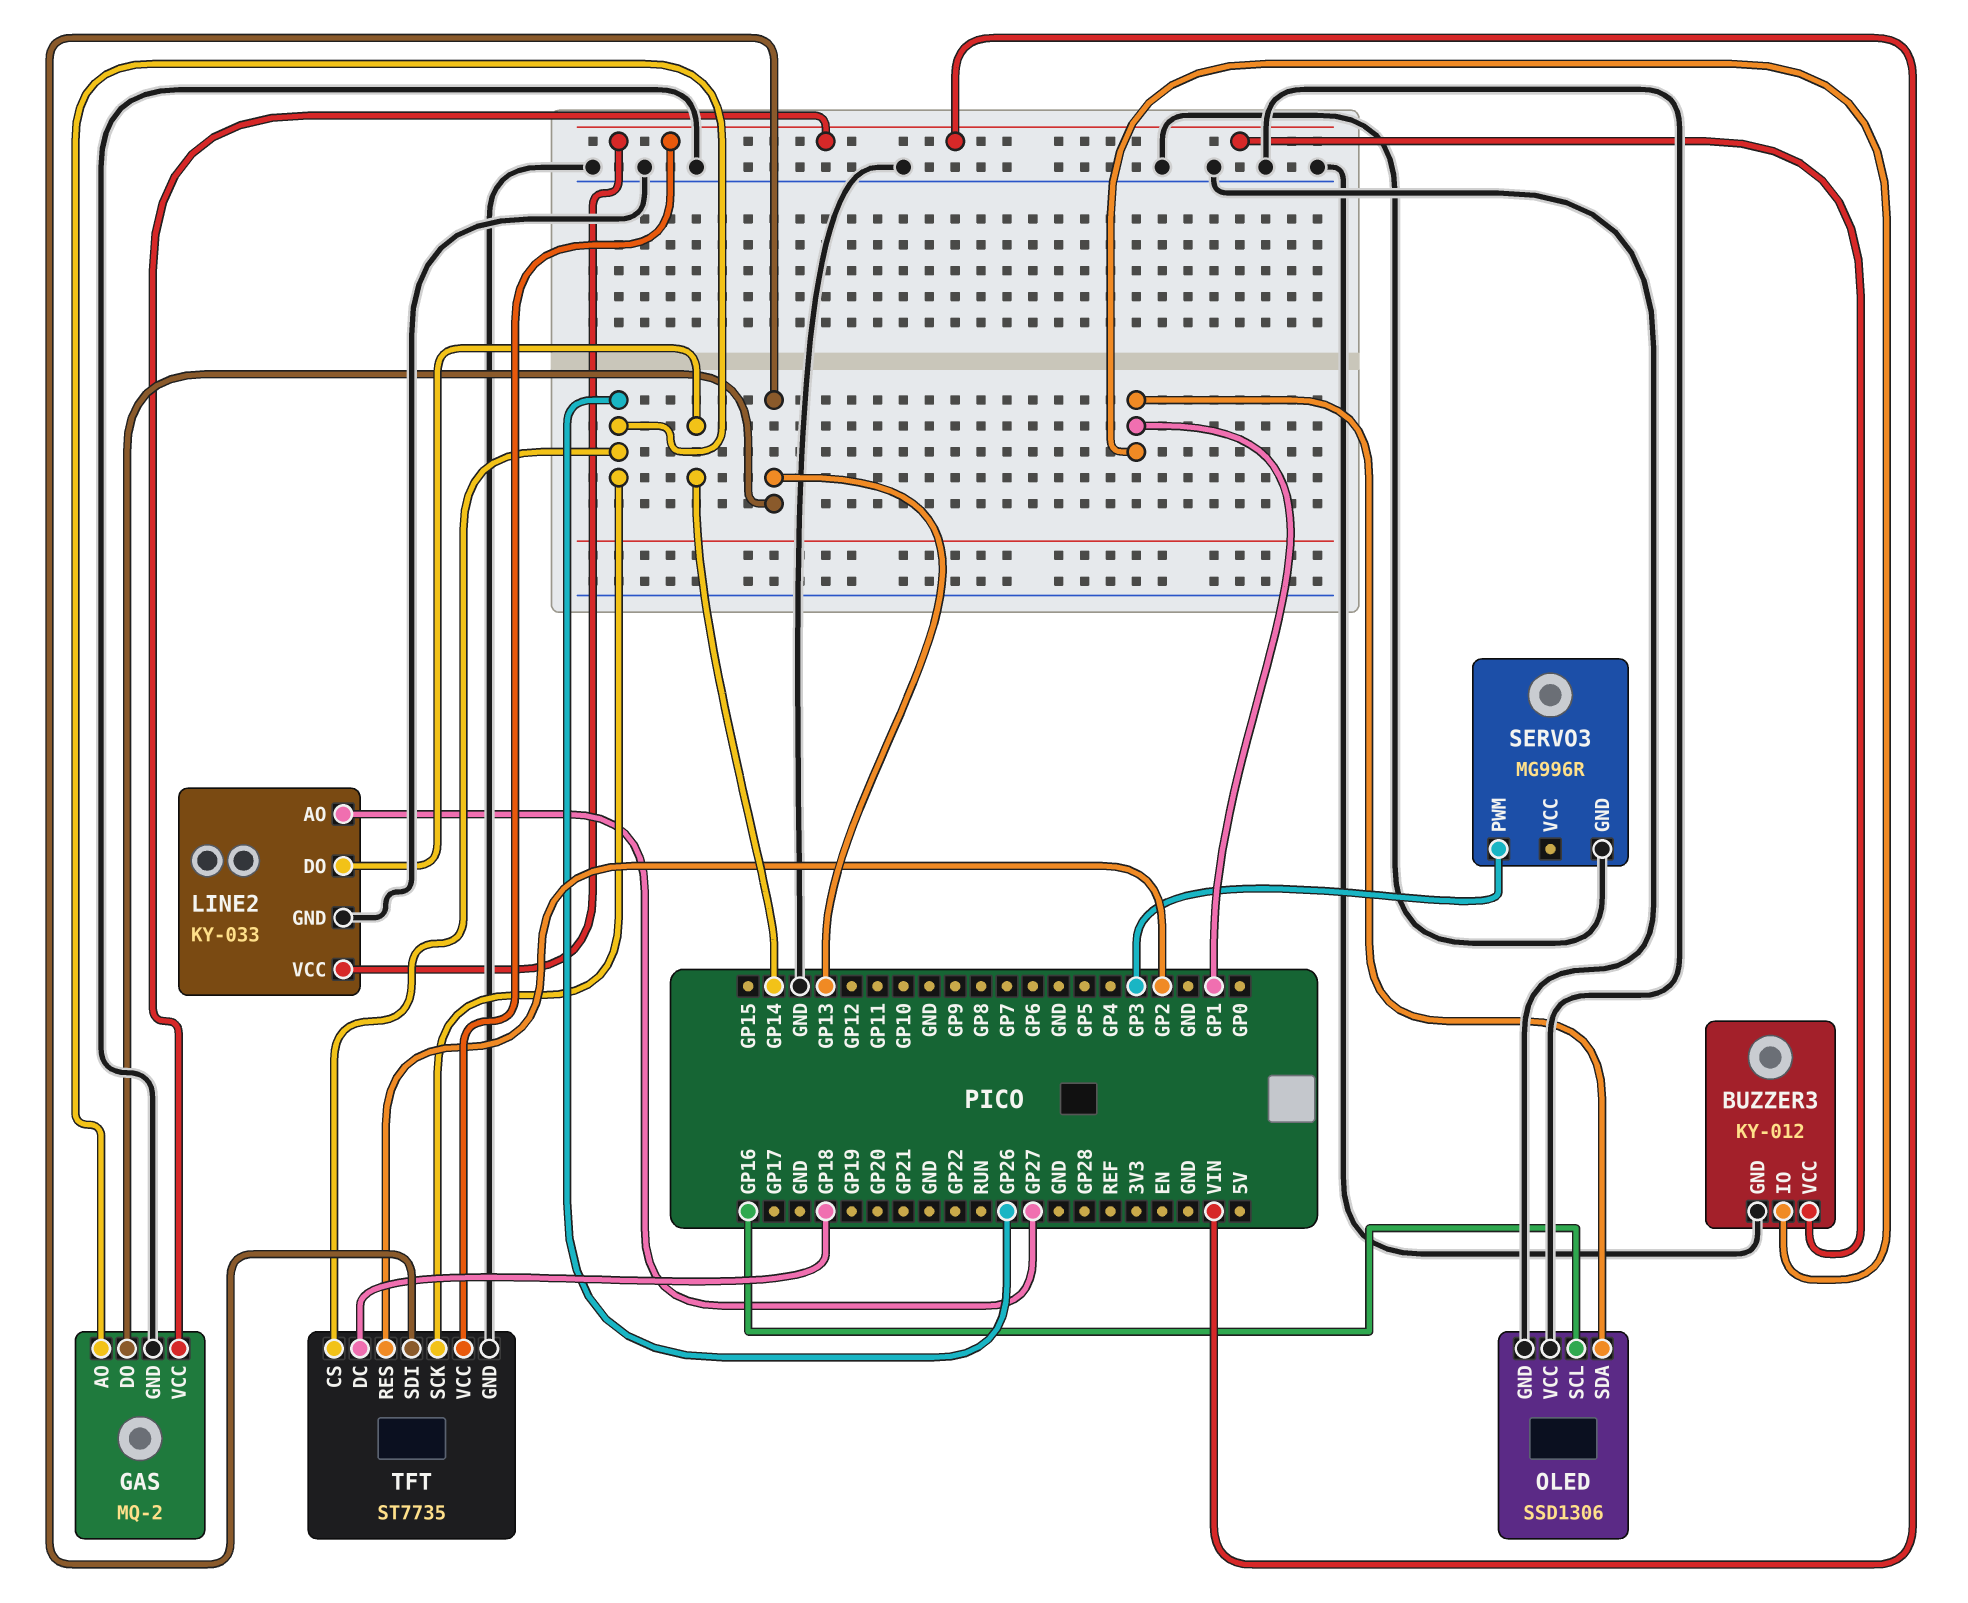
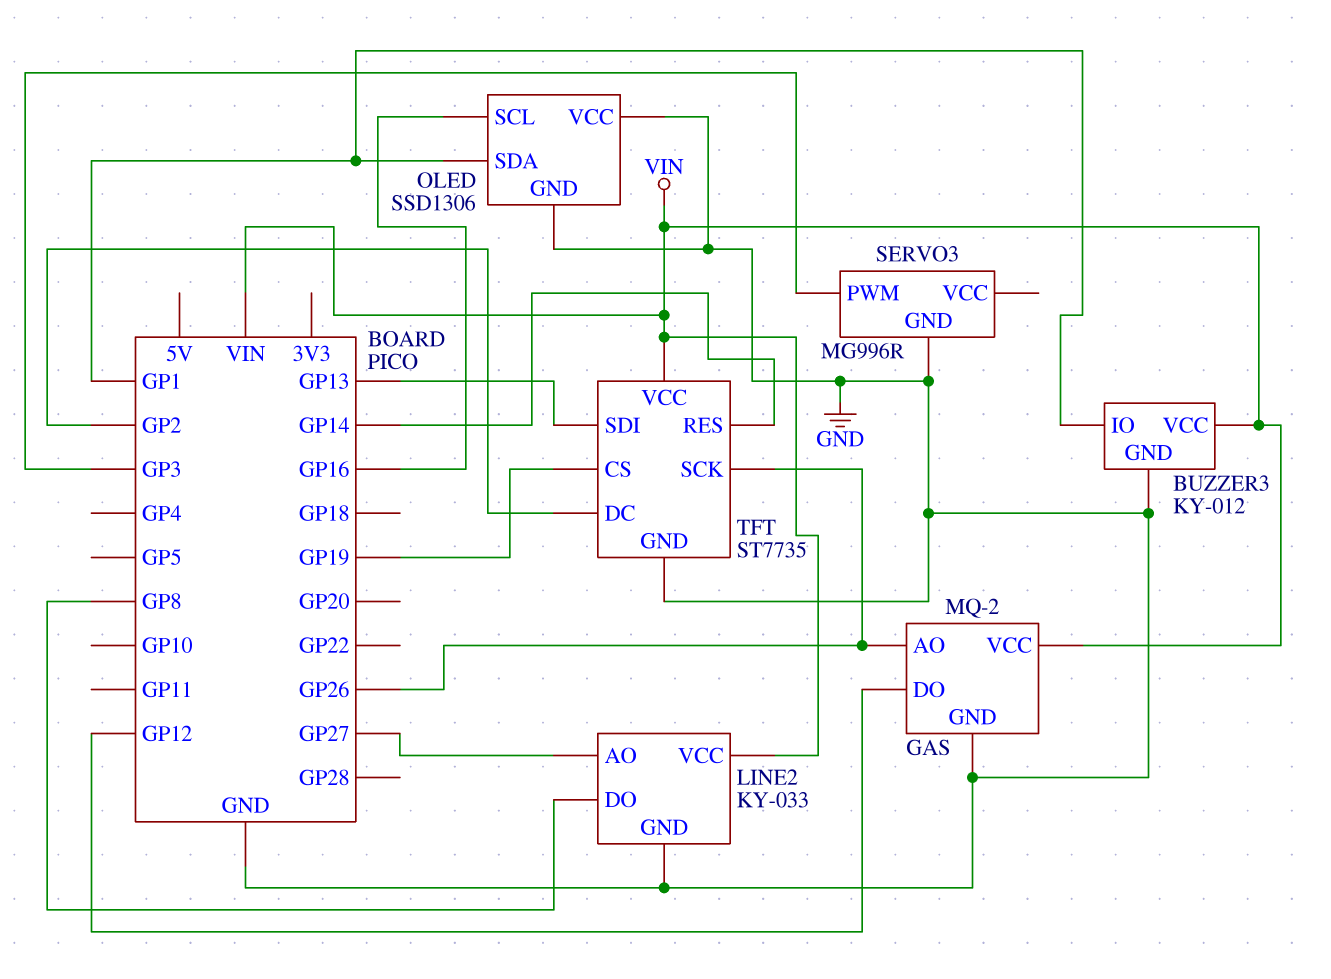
GAS pin DO: GP13 -> GP12
LINE2 pin DO: GP14 -> GP8
TFT pin CS: GP26 -> GP19
TFT pin DC: GP18 -> GP2
TFT pin RES: GP2 -> GP14

